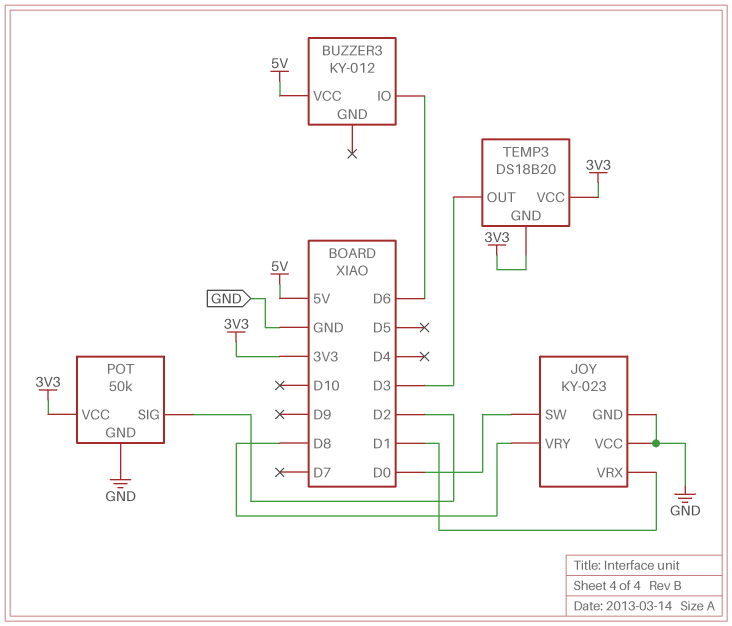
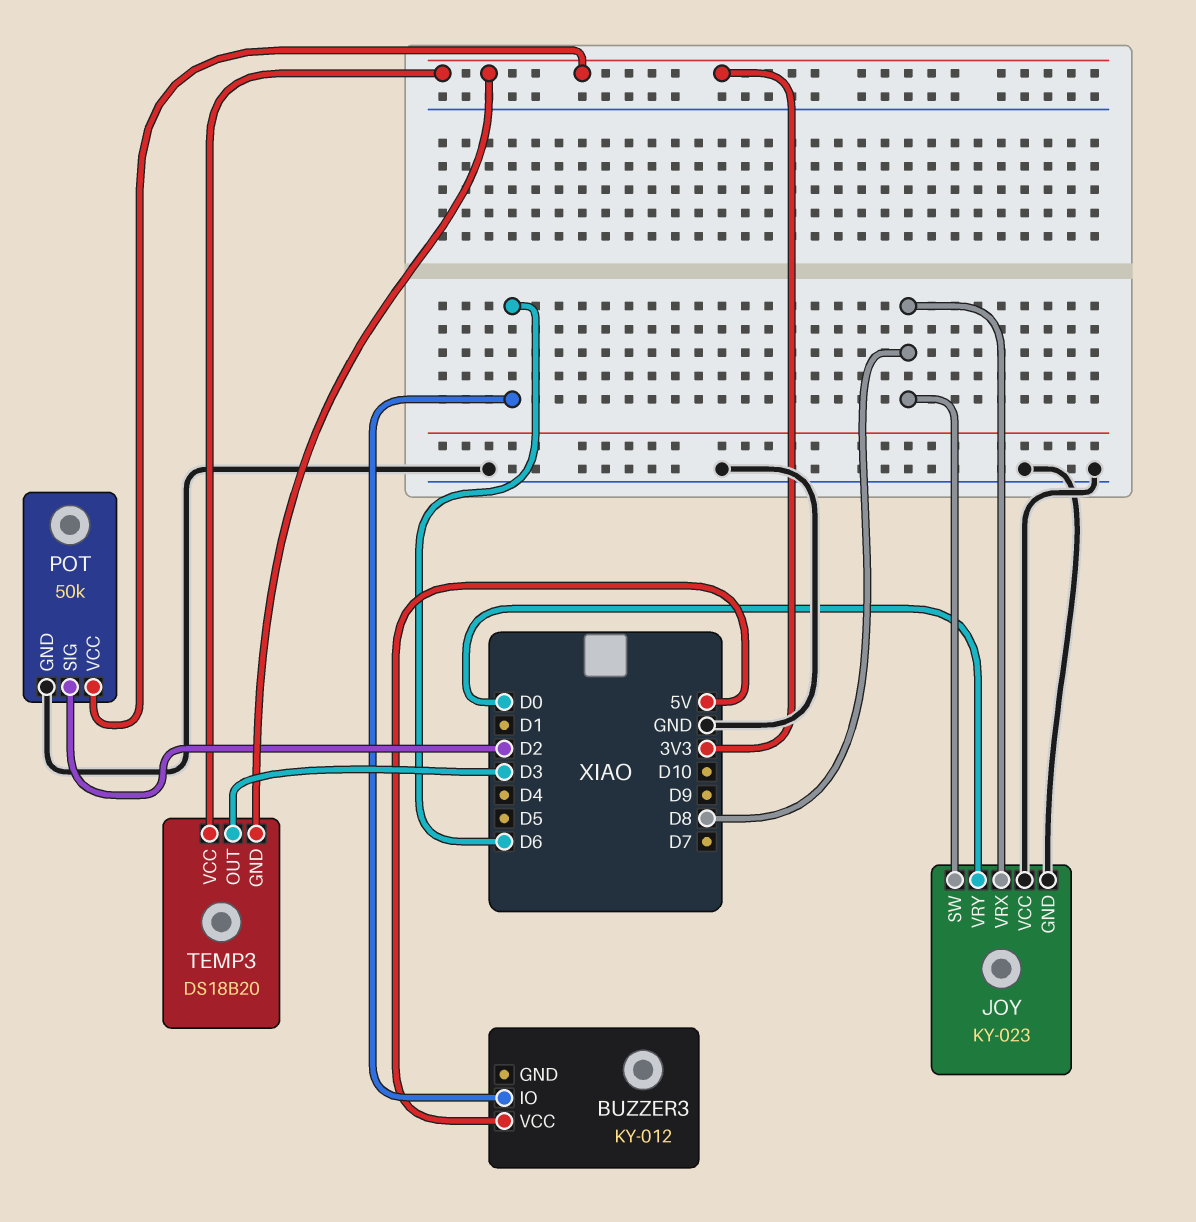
JOY pin SW: D0 -> D8
JOY pin VRX: D1 -> D8
JOY pin VRY: D8 -> D0

